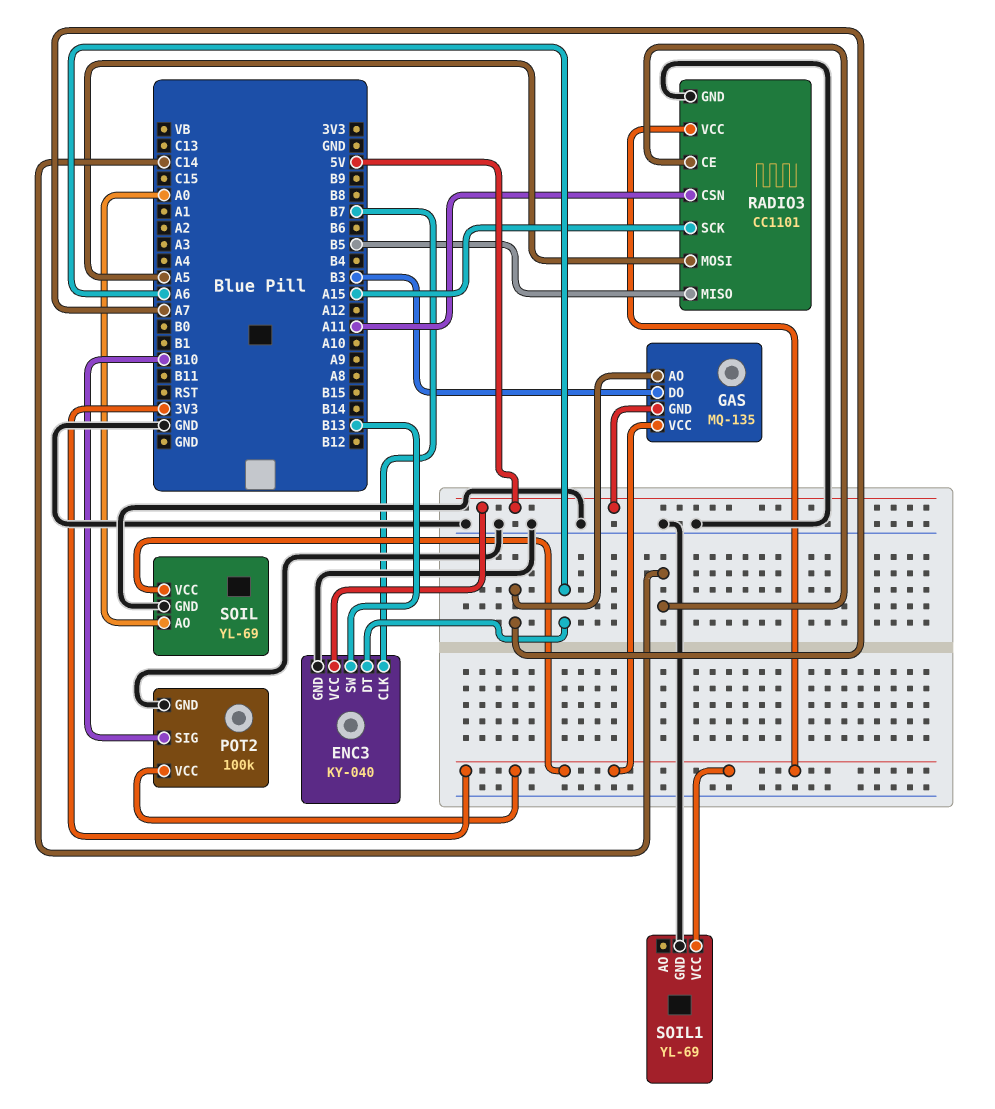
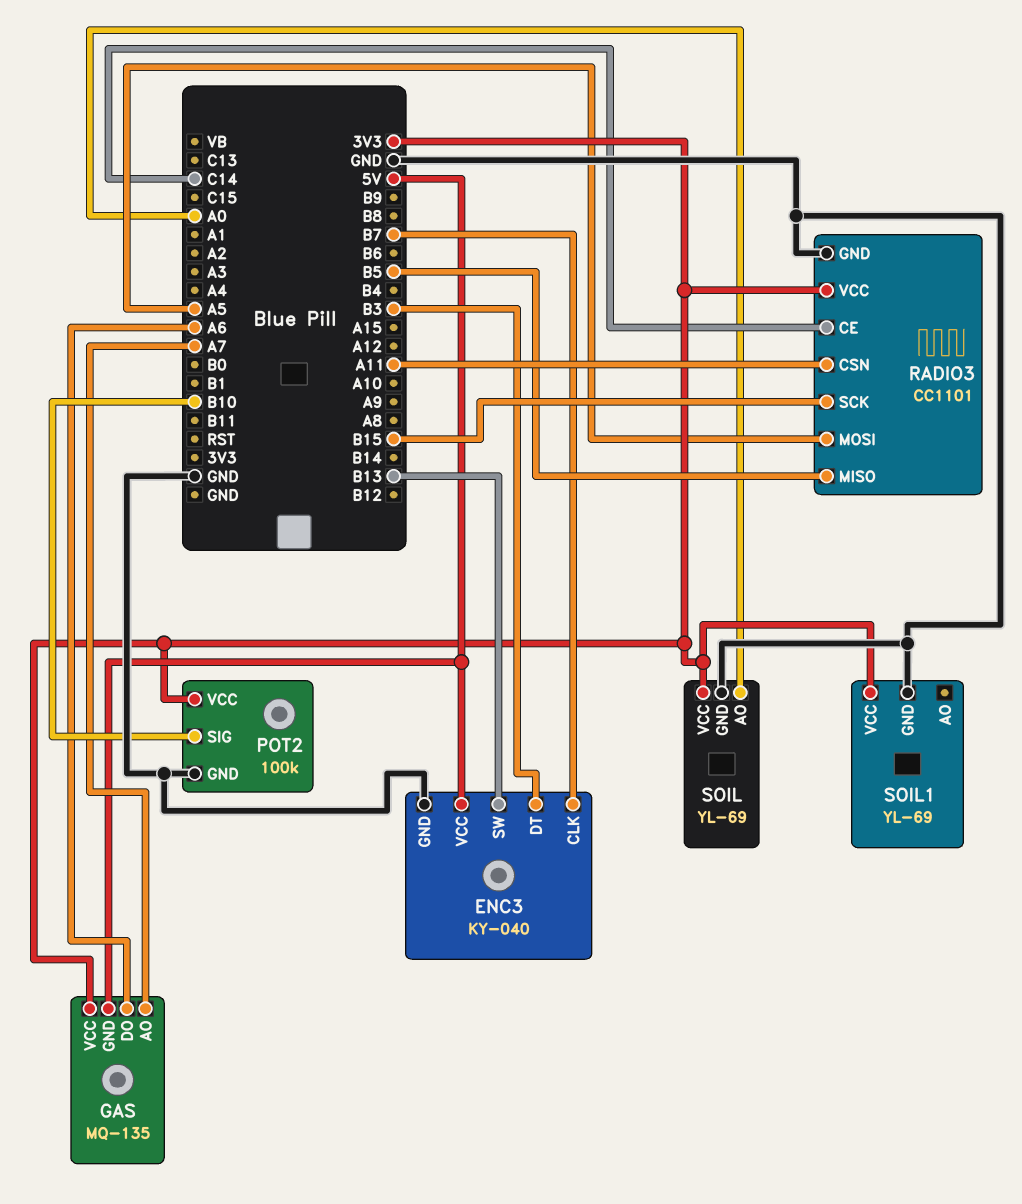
ENC3 pin DT: A6 -> B3
GAS pin DO: B3 -> A6
RADIO3 pin SCK: A15 -> B15

